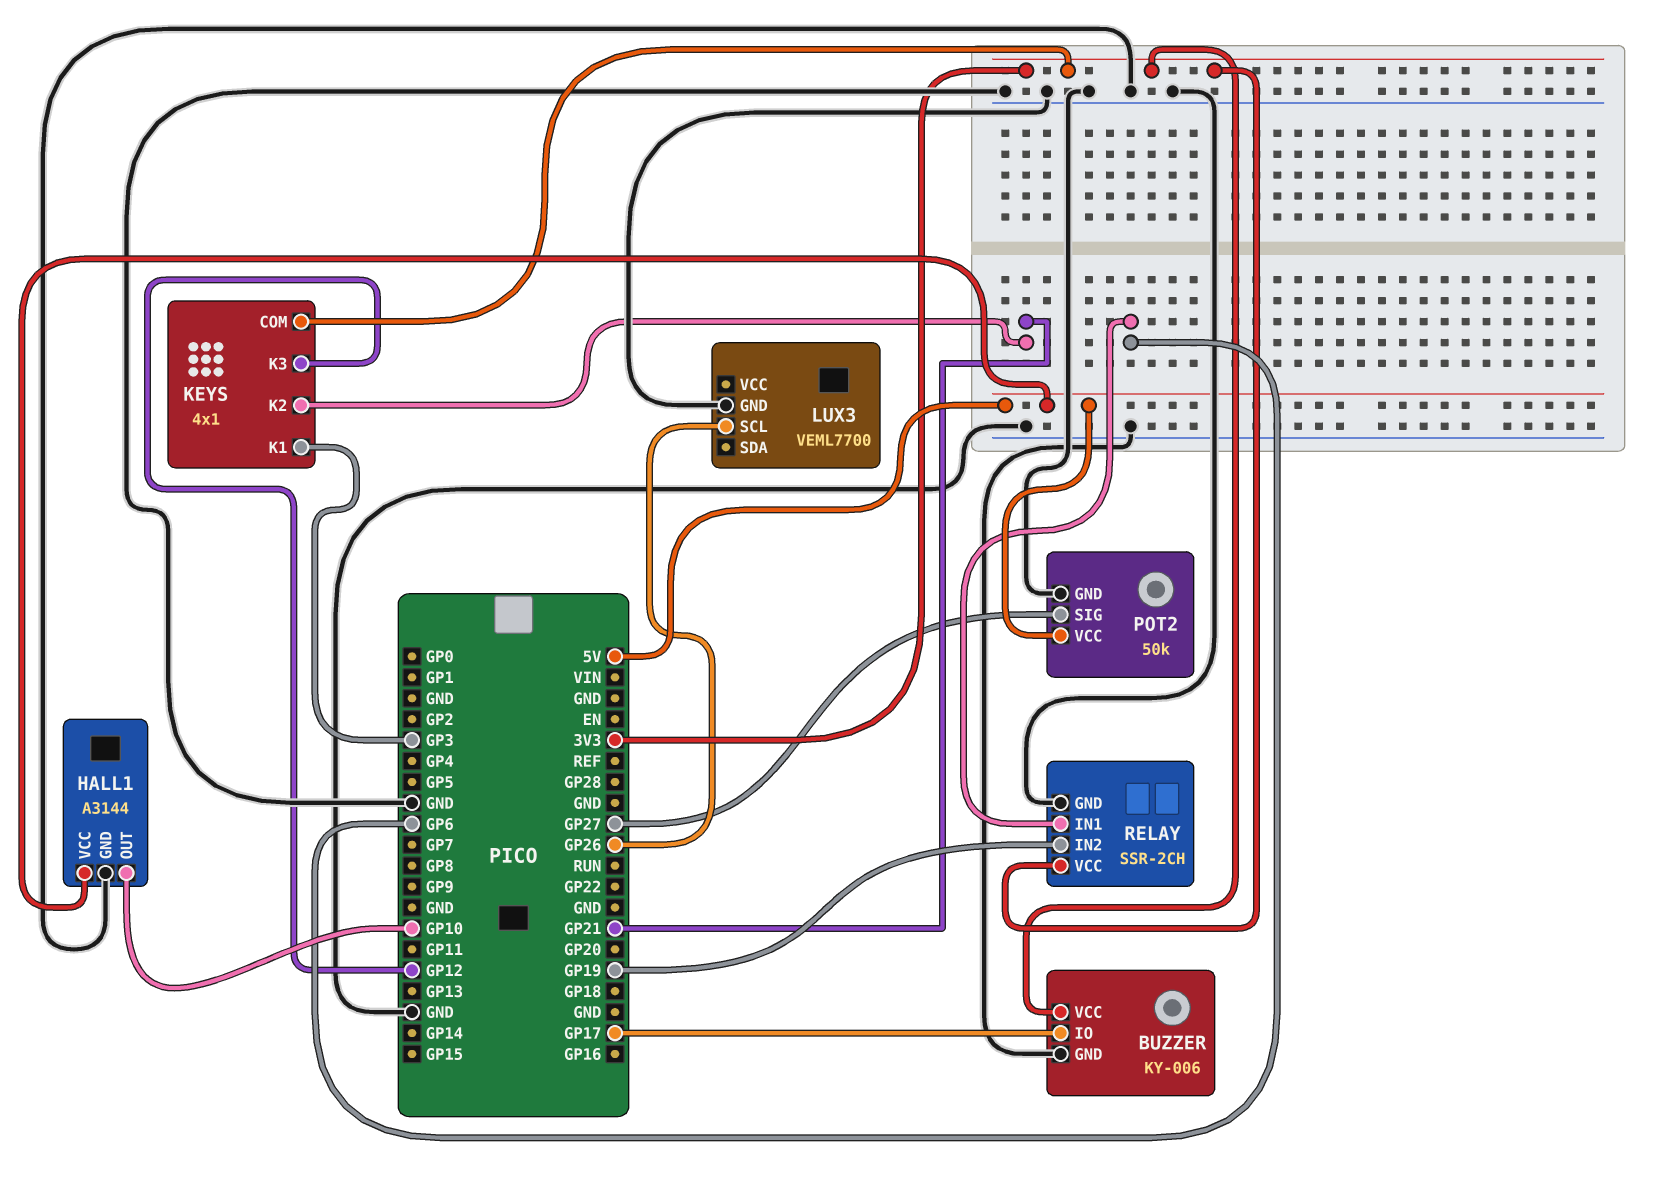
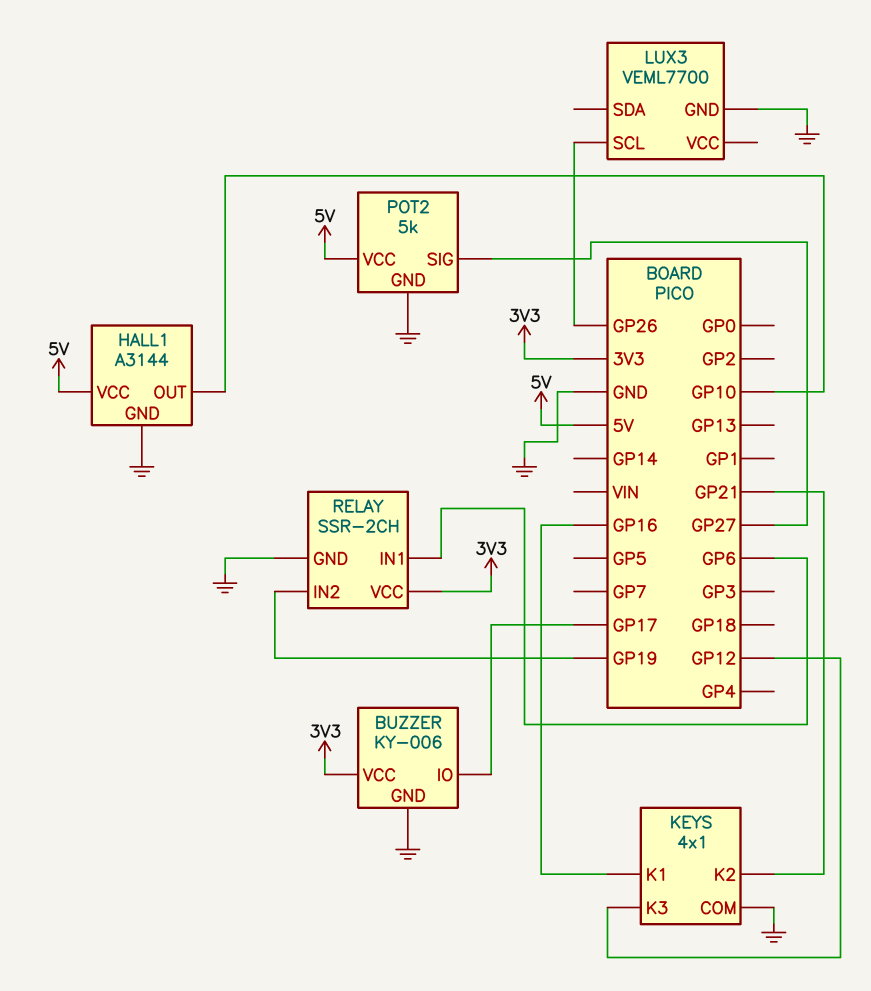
KEYS pin COM: 3V3 -> GND
KEYS pin K1: GP3 -> GP16
POT2: 50k -> 5k

